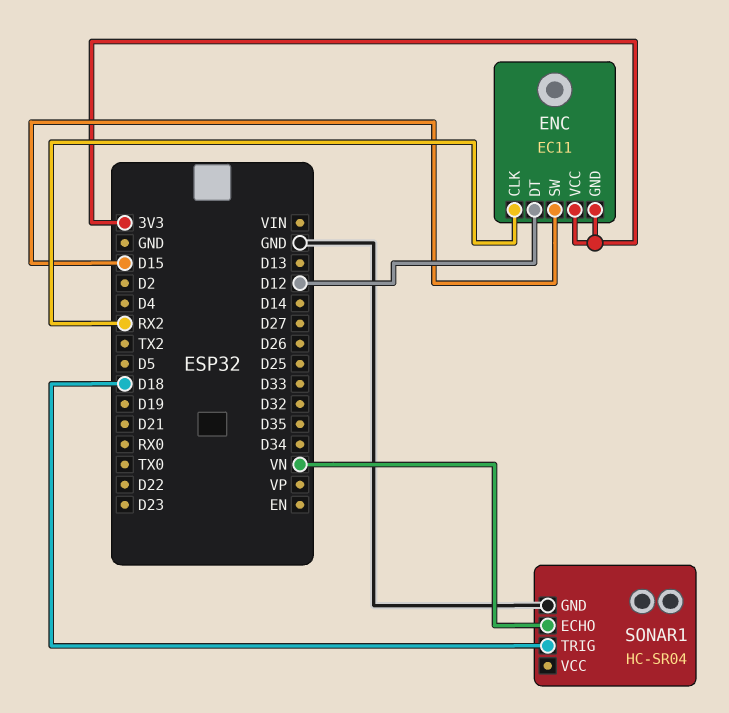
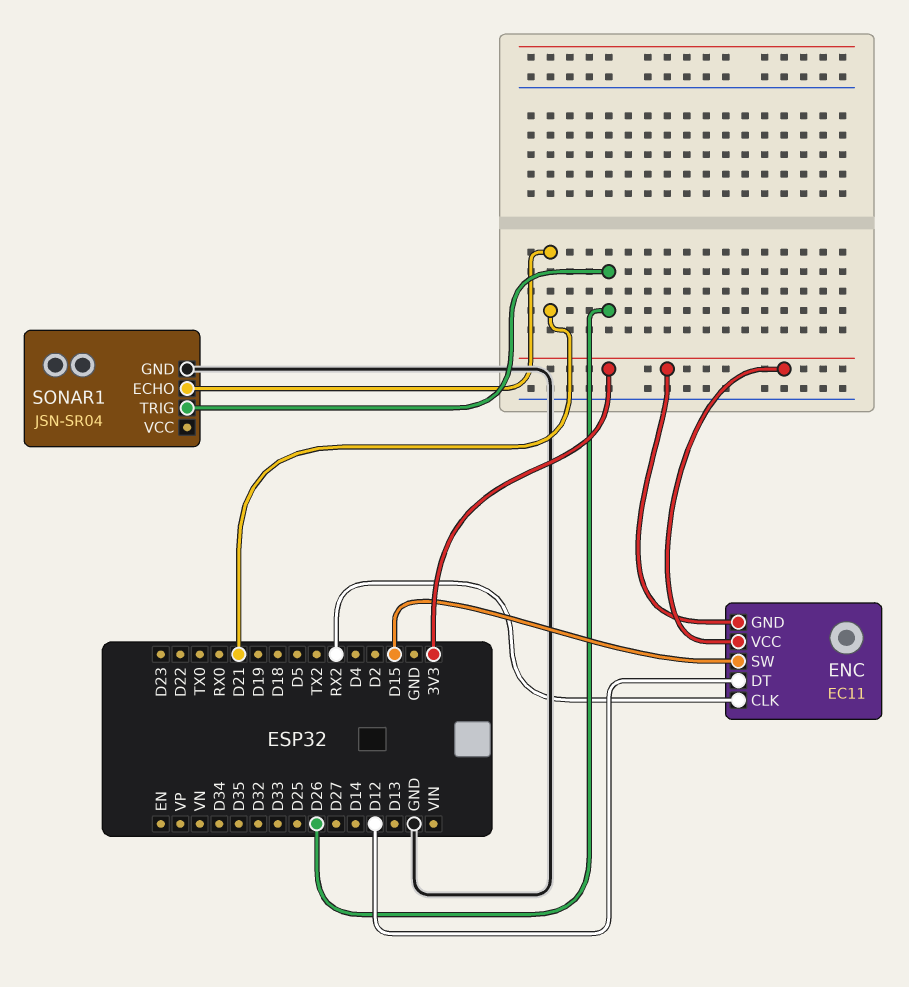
SONAR1: HC-SR04 -> JSN-SR04
SONAR1 pin ECHO: VN -> D21
SONAR1 pin TRIG: D18 -> D26

